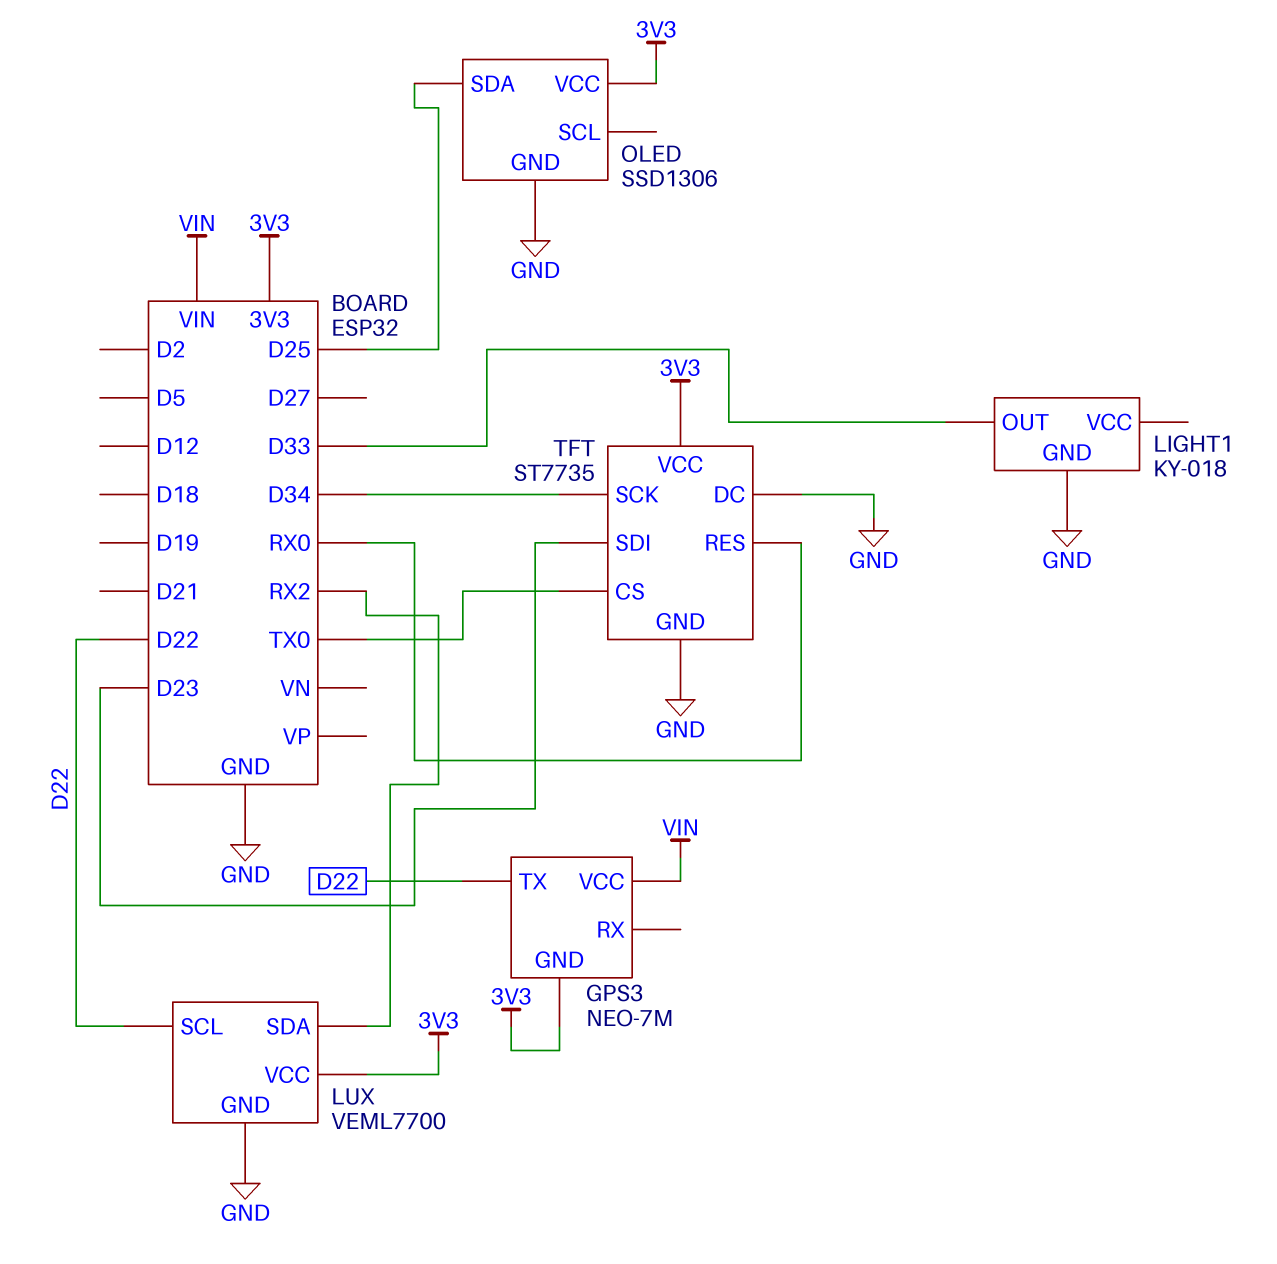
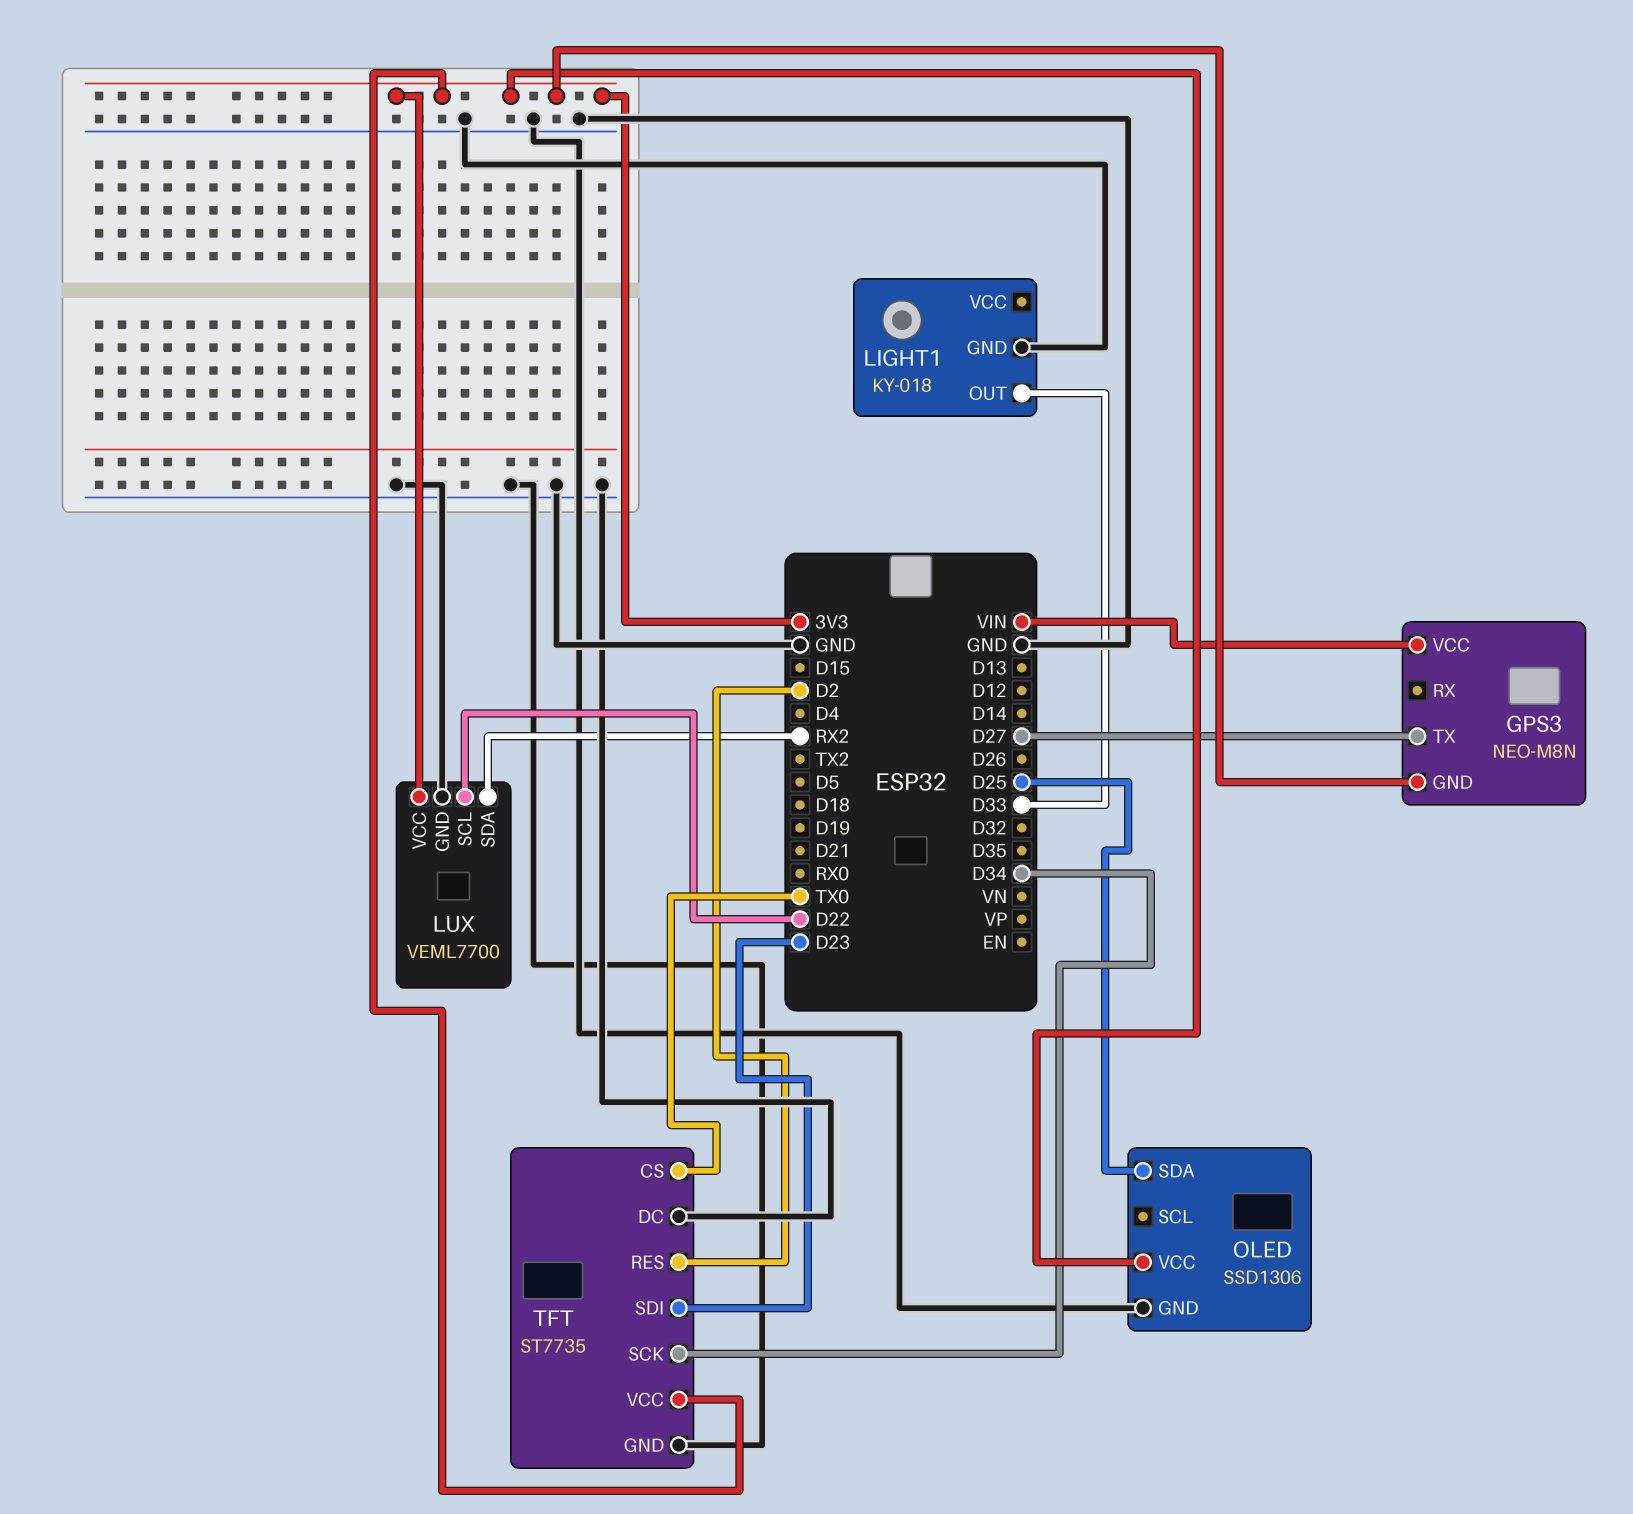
GPS3: NEO-7M -> NEO-M8N
GPS3 pin TX: D22 -> D27
TFT pin RES: RX0 -> D2

